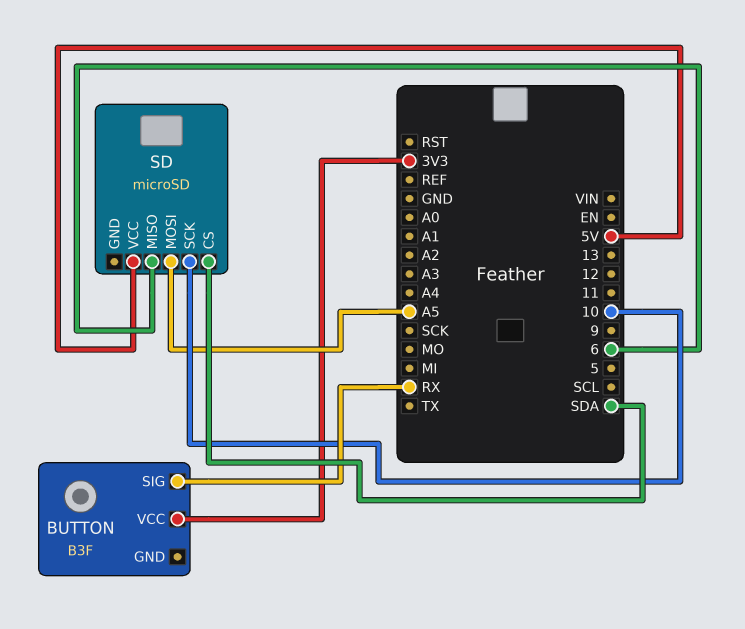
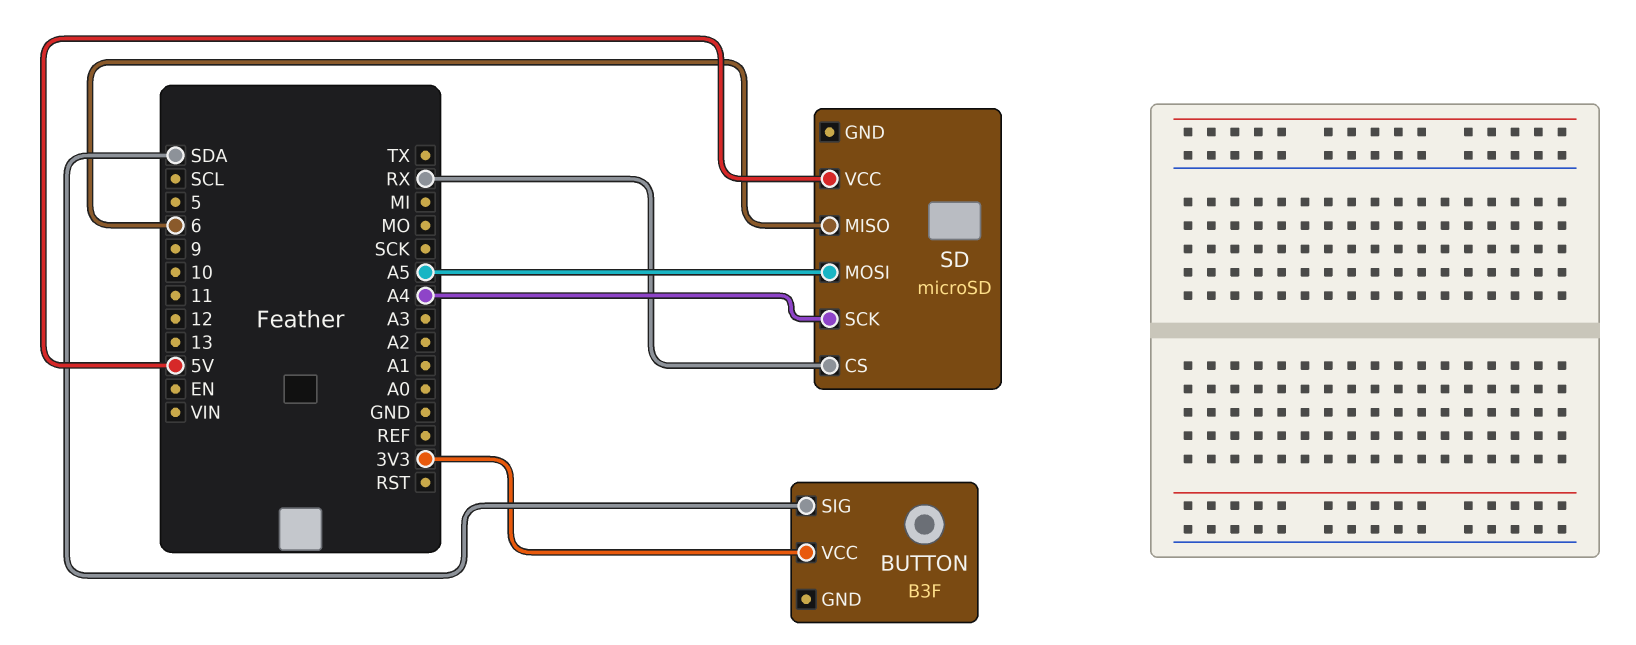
BUTTON pin SIG: RX -> SDA
SD pin CS: SDA -> RX
SD pin SCK: 10 -> A4

